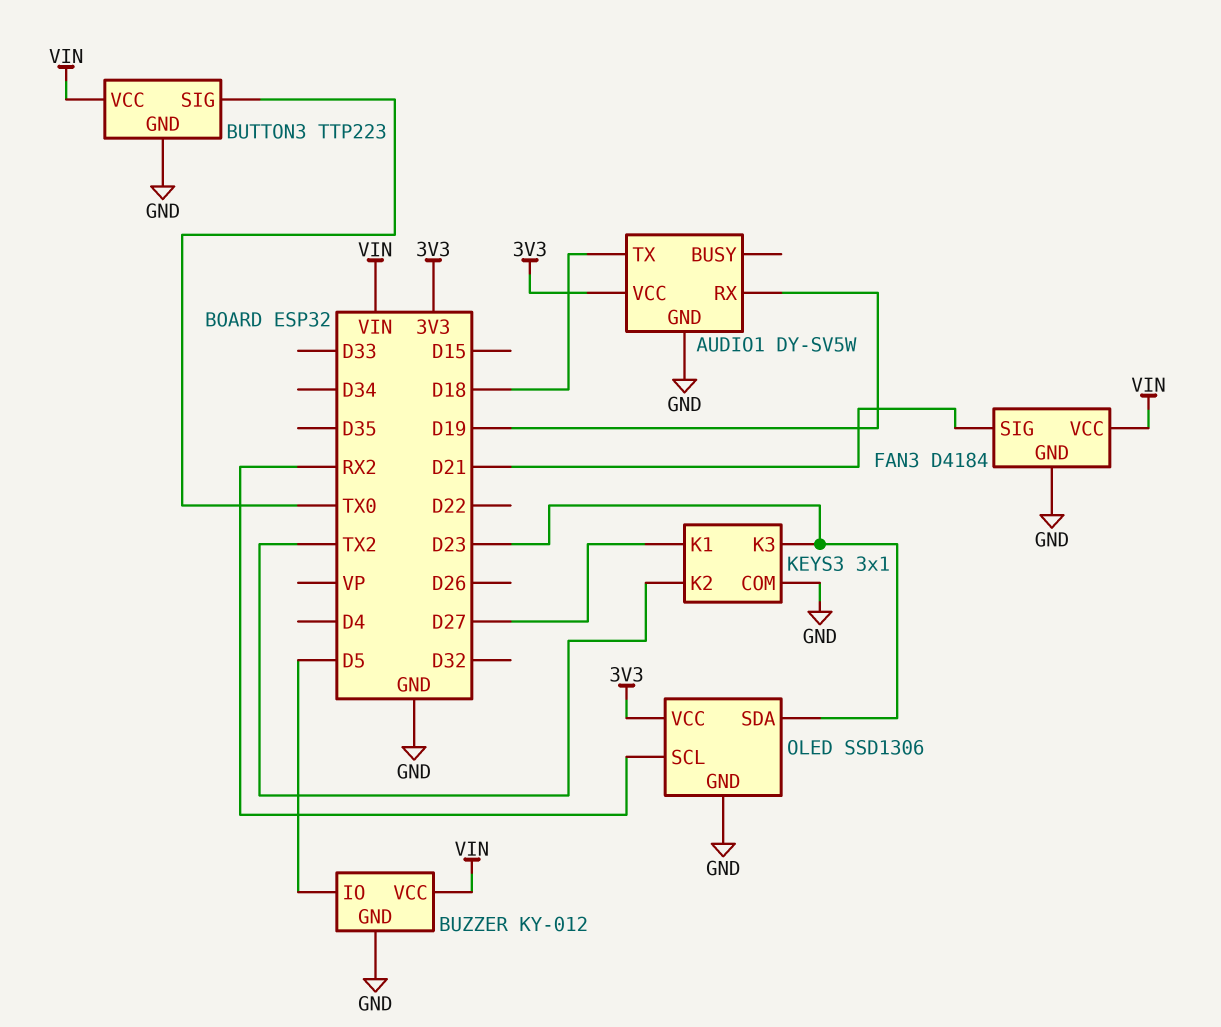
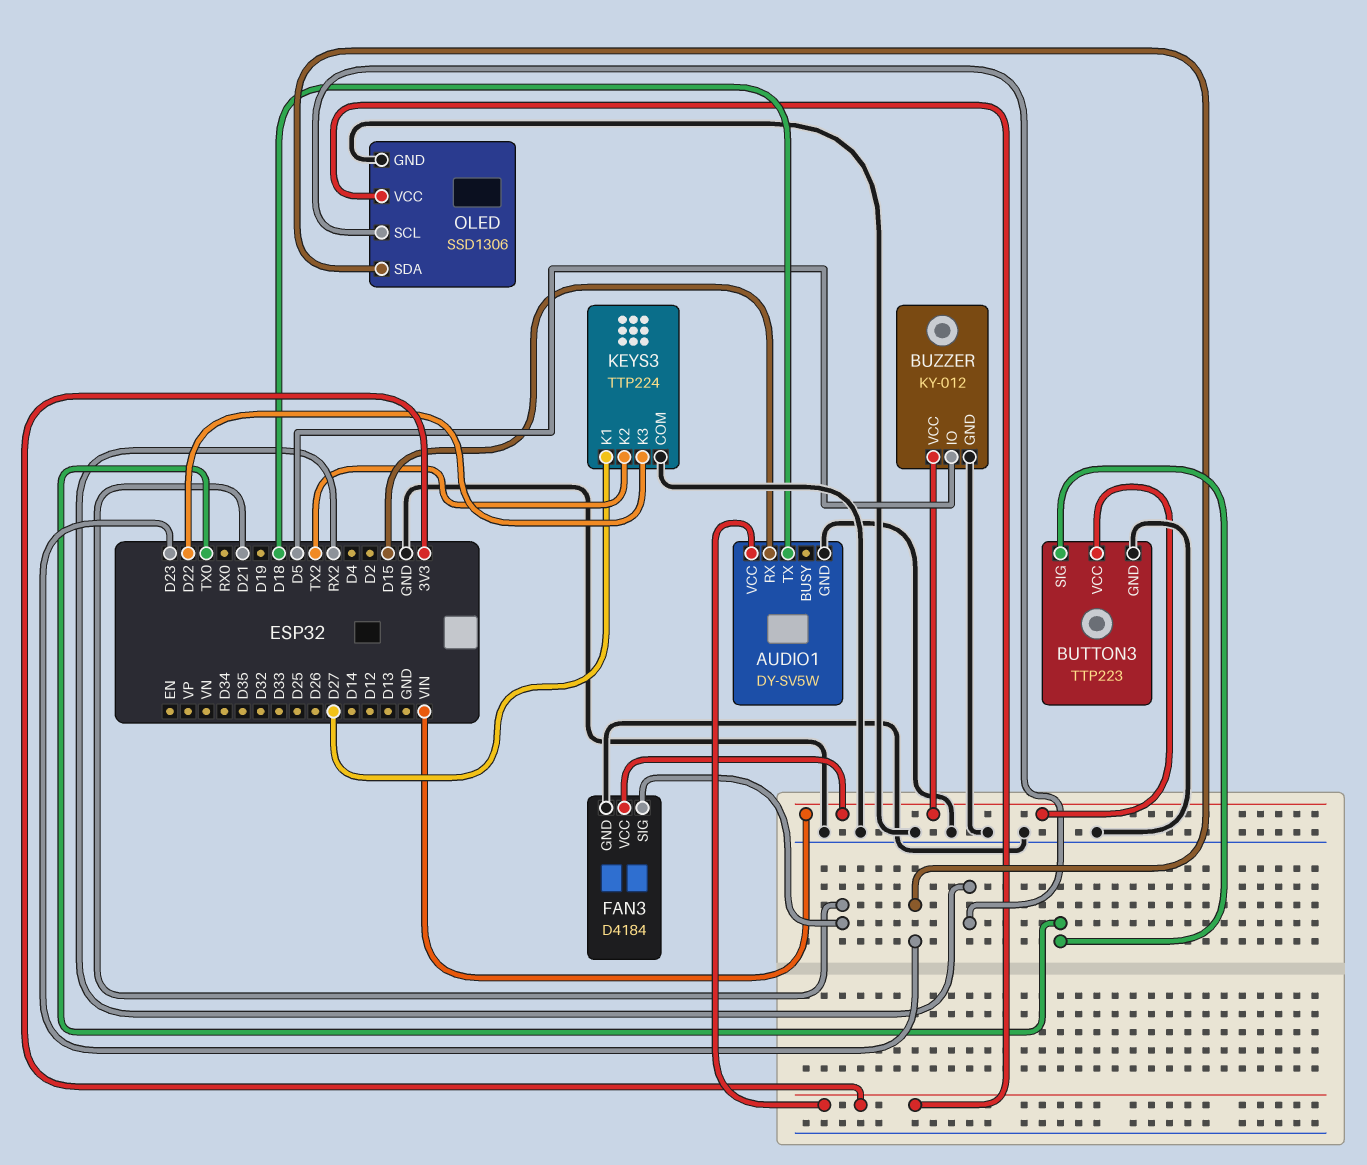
AUDIO1 pin RX: D19 -> D15
KEYS3: 3x1 -> TTP224
KEYS3 pin K3: D23 -> D22

